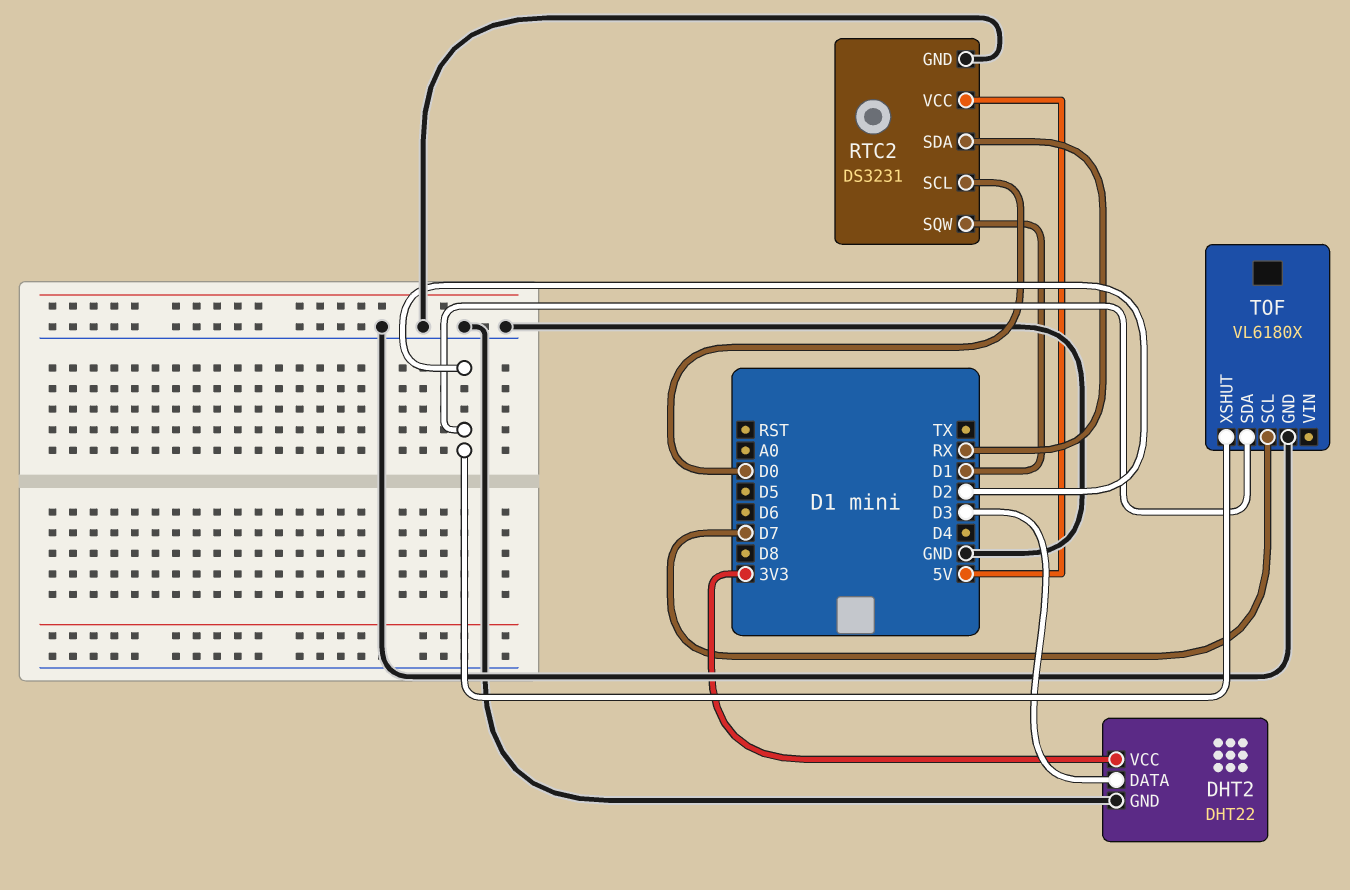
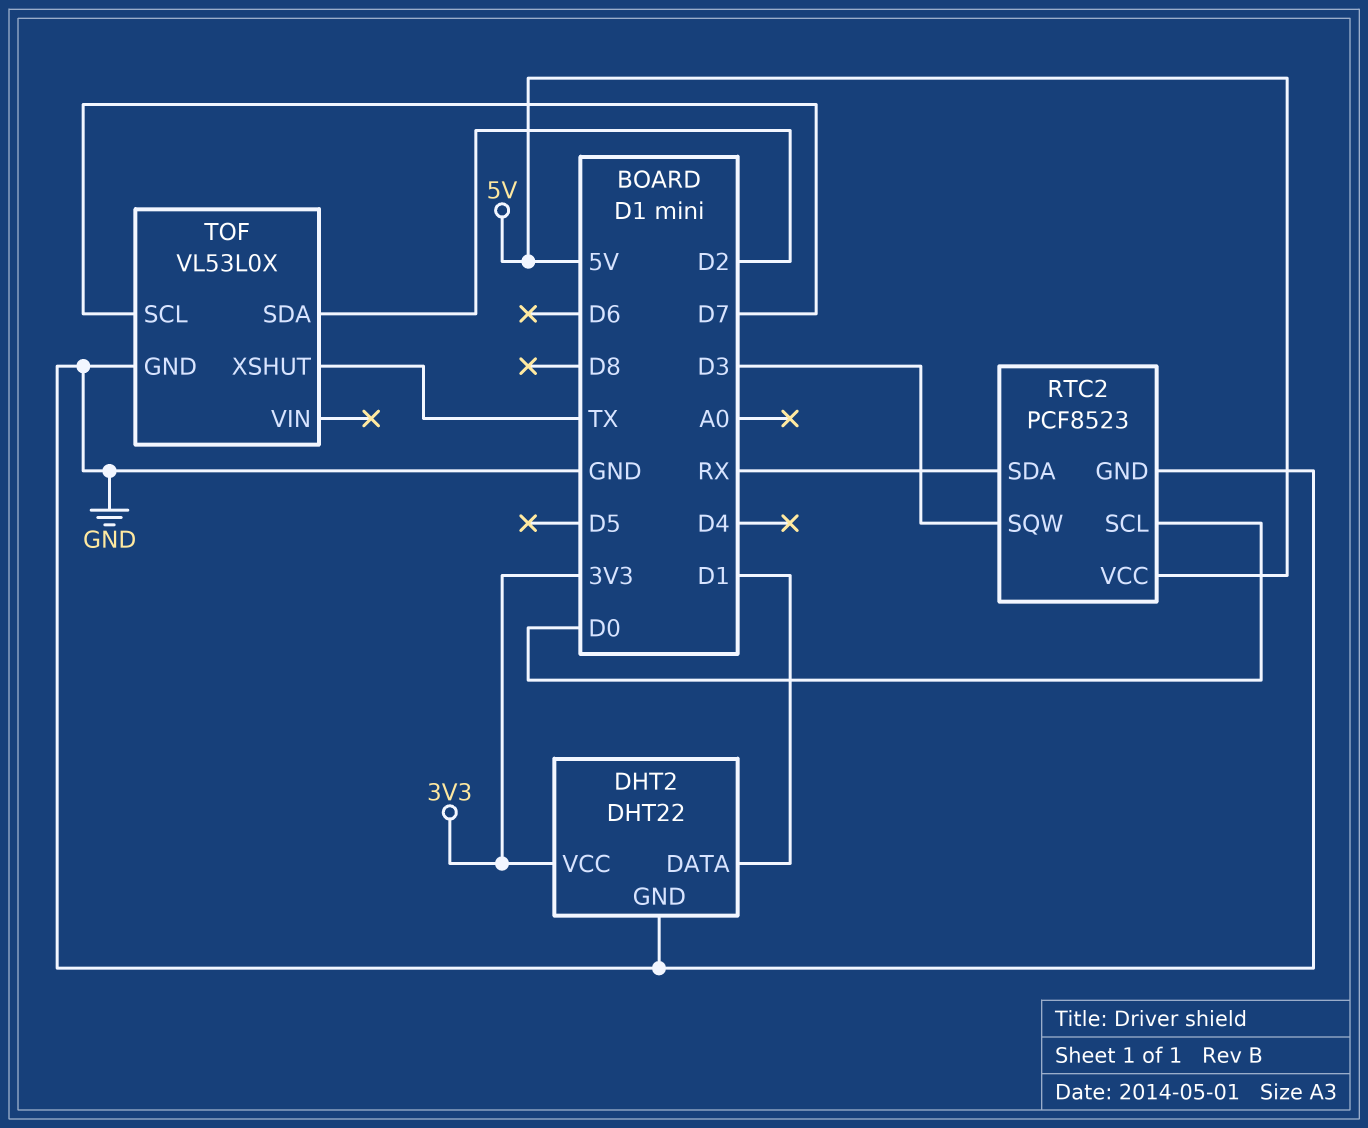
DHT2 pin DATA: D3 -> D1
RTC2: DS3231 -> PCF8523
RTC2 pin SQW: D1 -> D3
TOF: VL6180X -> VL53L0X
TOF pin XSHUT: D2 -> TX

